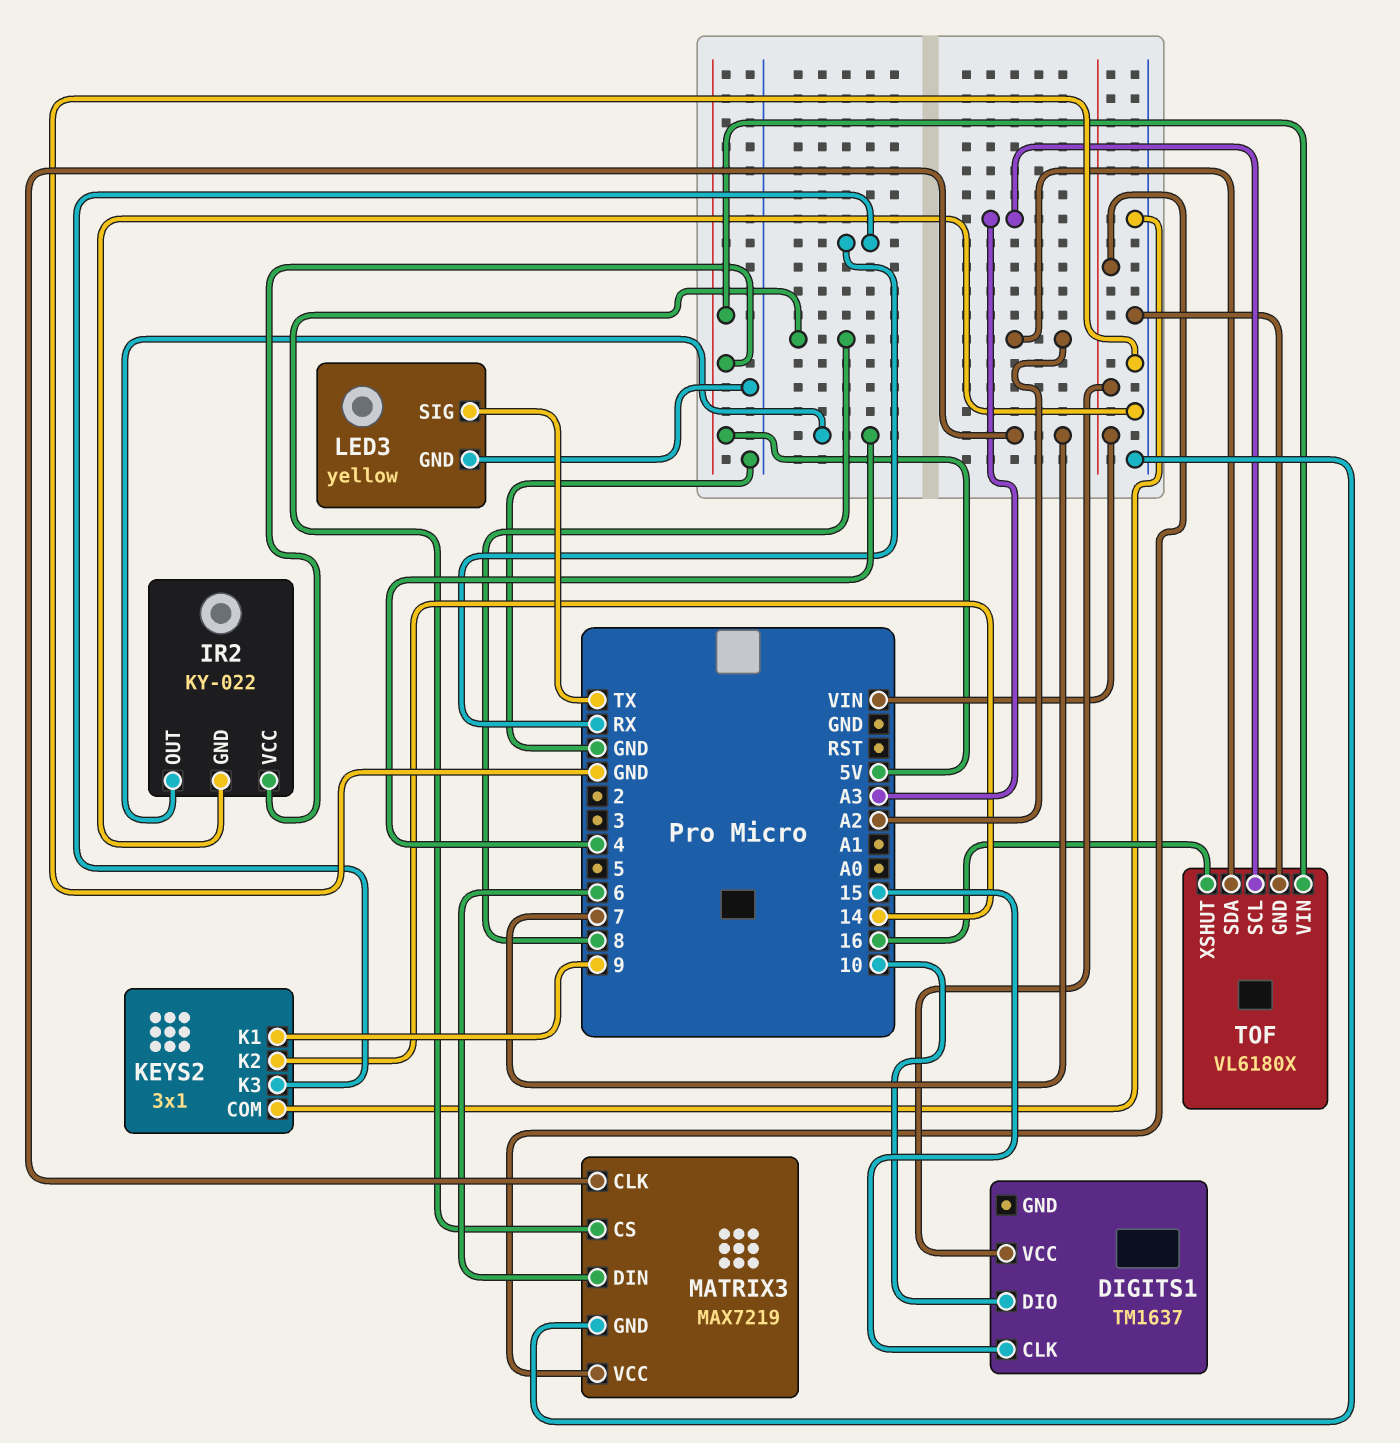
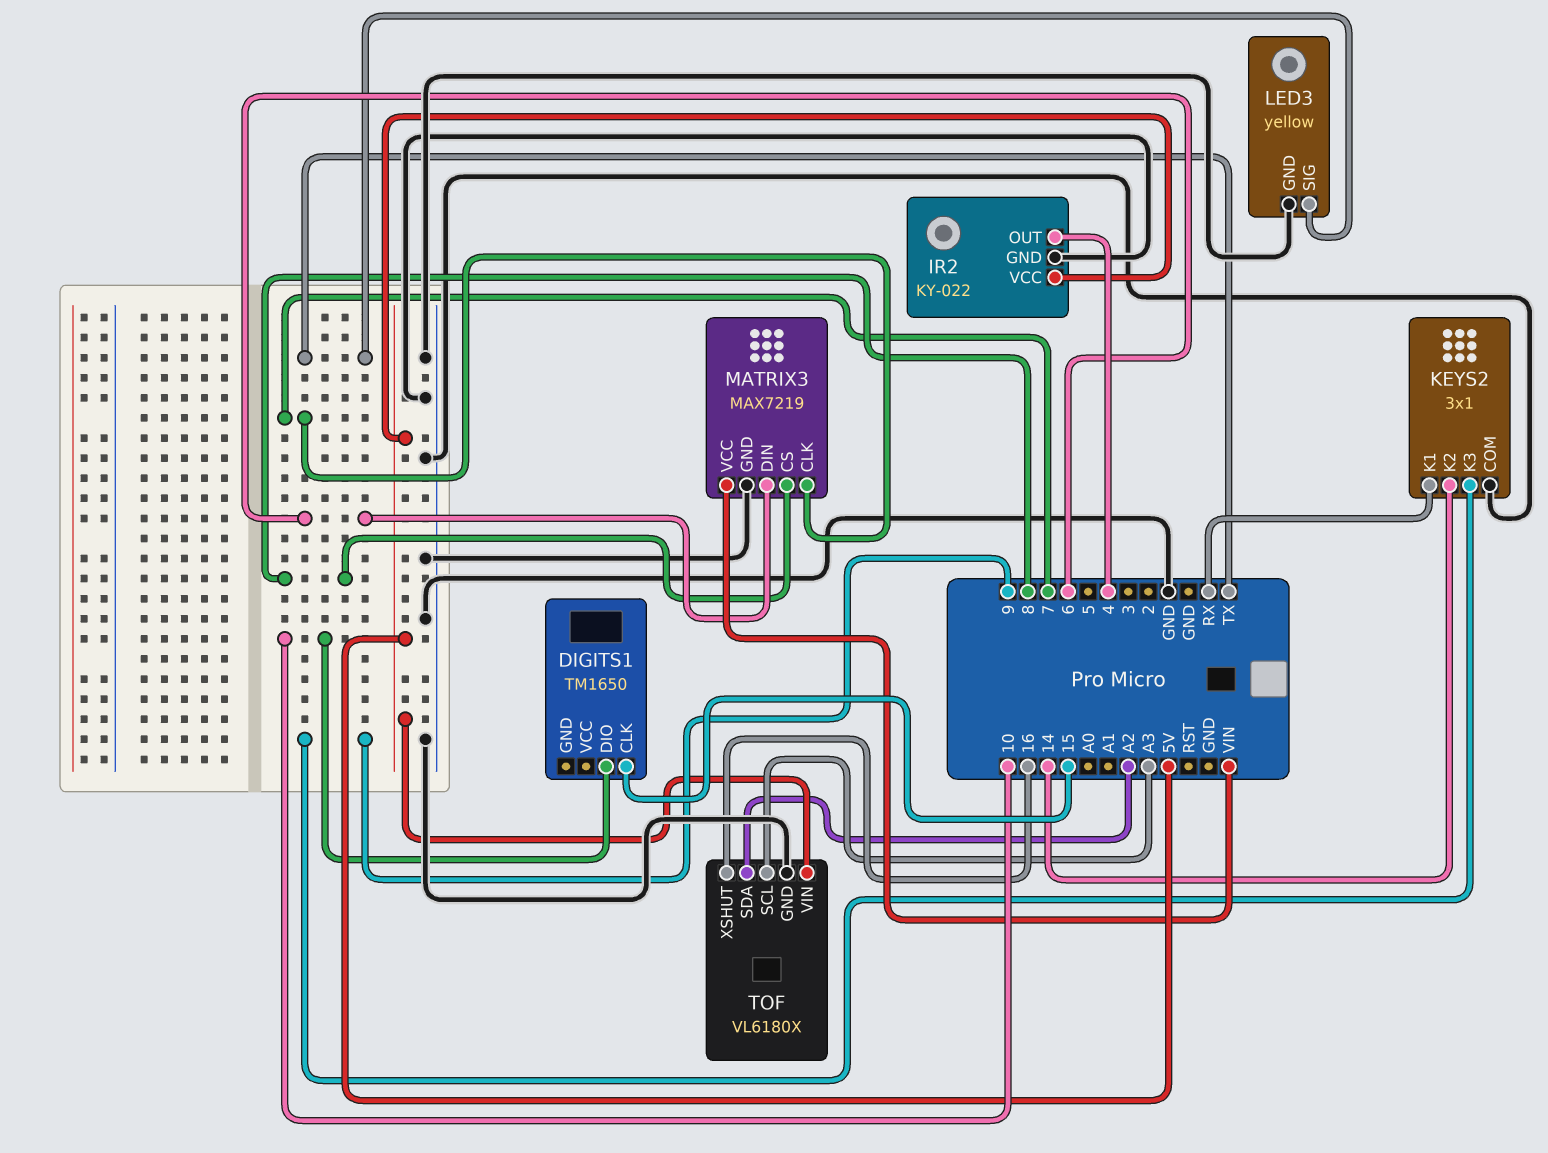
DIGITS1: TM1637 -> TM1650
DIGITS1 pin VCC: VIN -> none
KEYS2 pin K1: 9 -> RX
KEYS2 pin K3: RX -> 9

